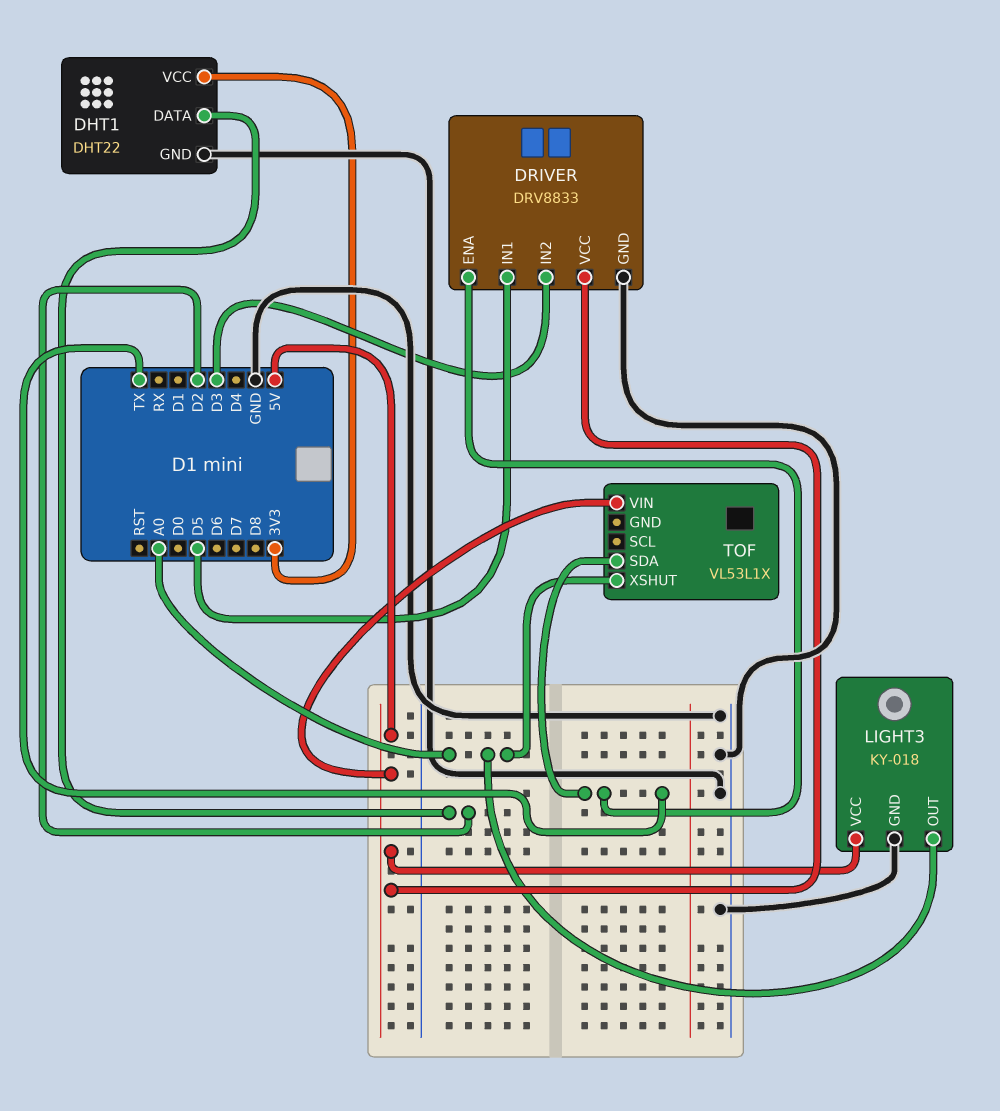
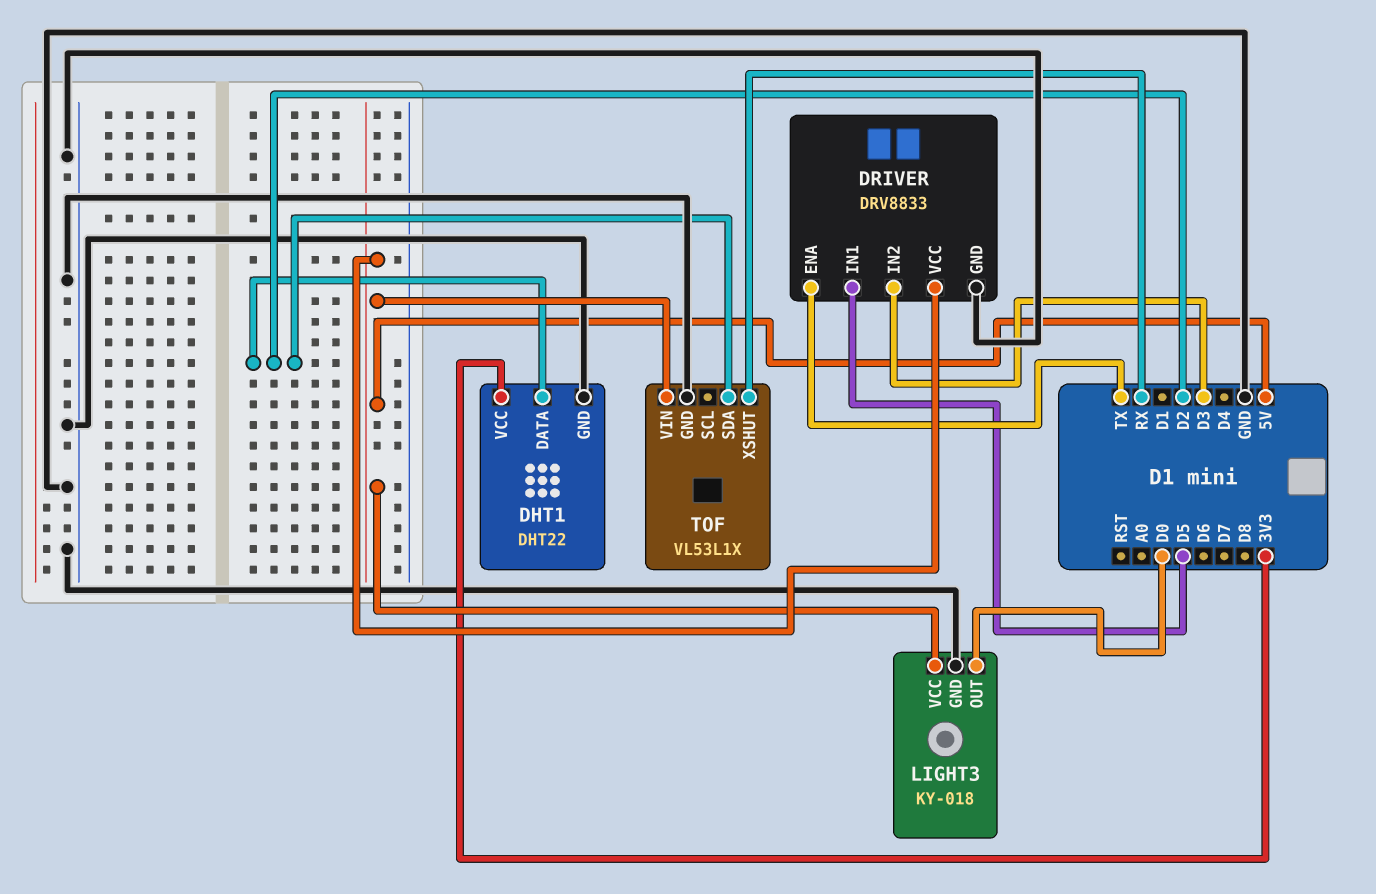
LIGHT3 pin OUT: A0 -> D0
TOF pin GND: none -> GND
TOF pin SDA: TX -> D2
TOF pin XSHUT: A0 -> RX

